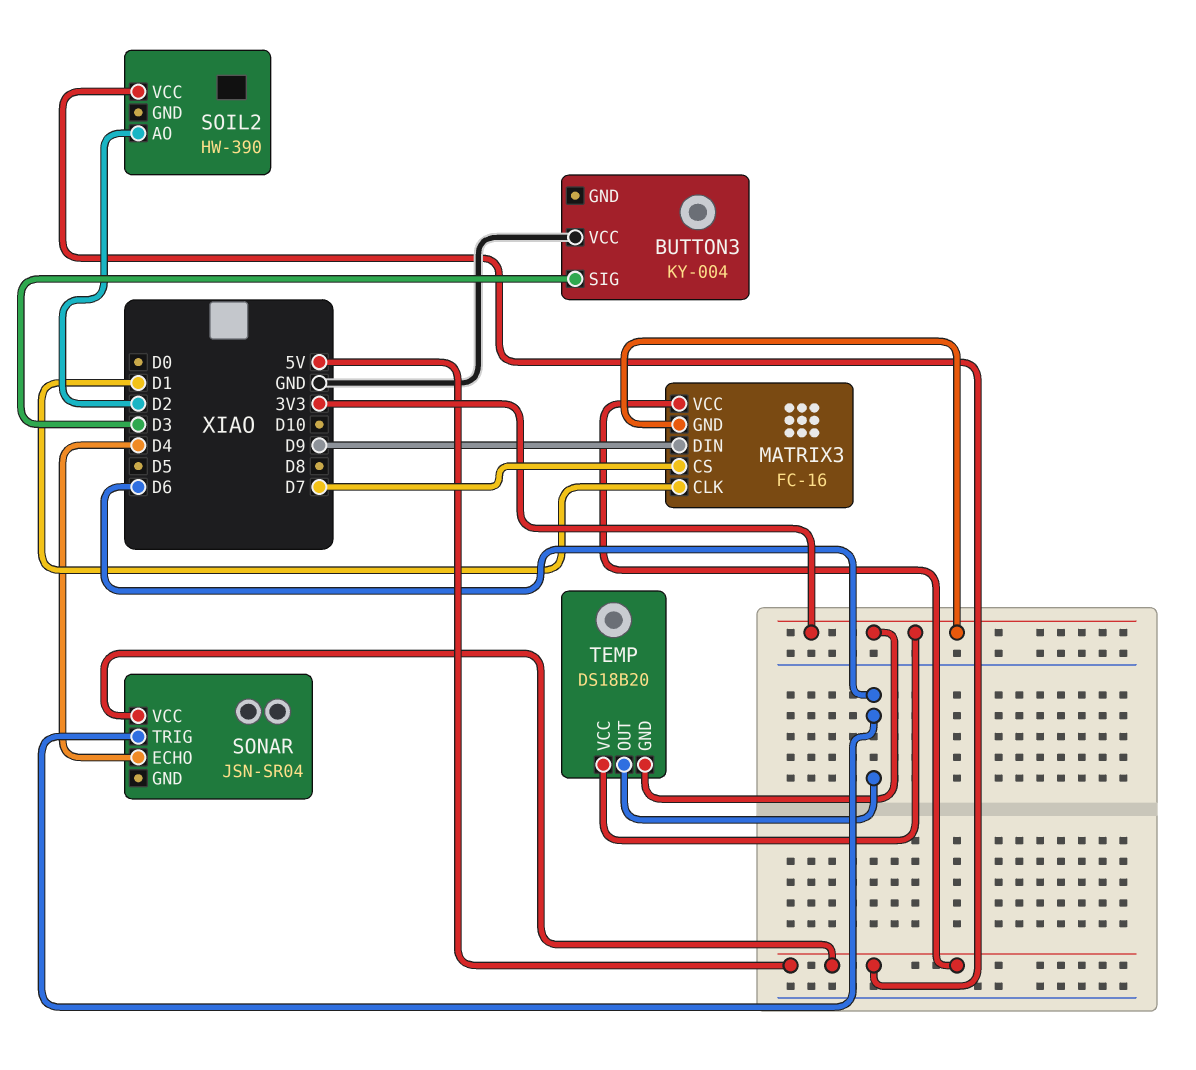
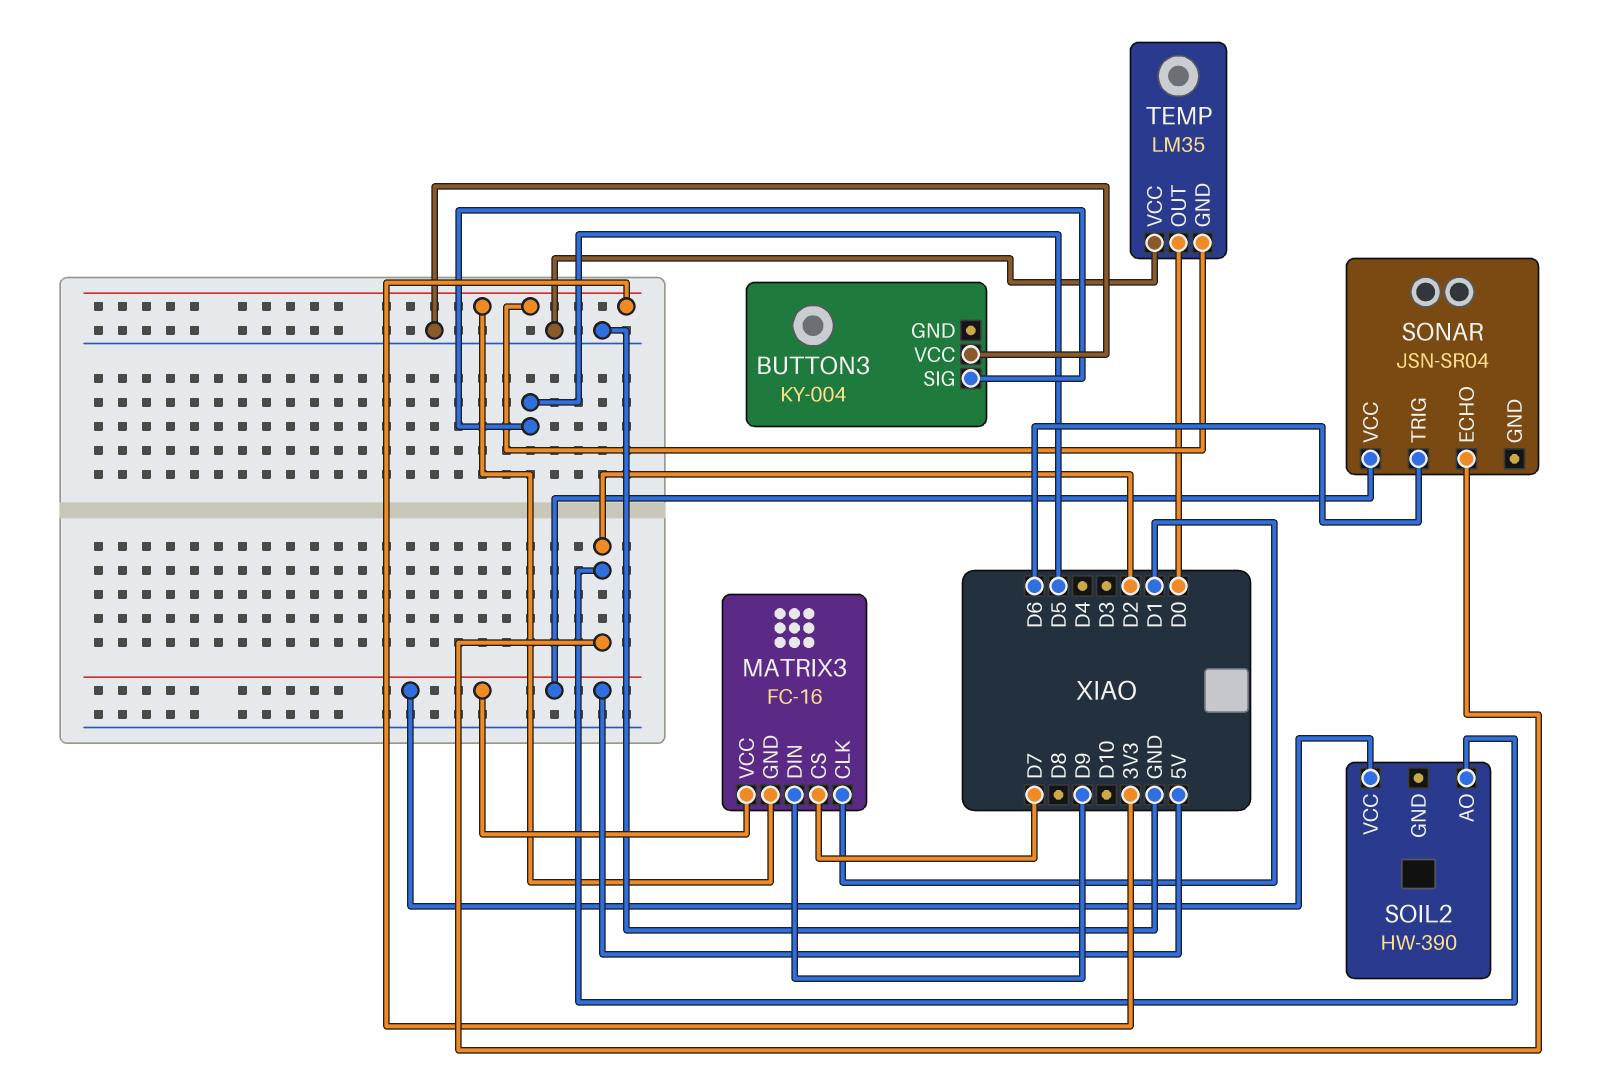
BUTTON3 pin SIG: D3 -> D5
SONAR pin ECHO: D4 -> D2
TEMP: DS18B20 -> LM35
TEMP pin OUT: D6 -> D0
TEMP pin VCC: 3V3 -> GND

